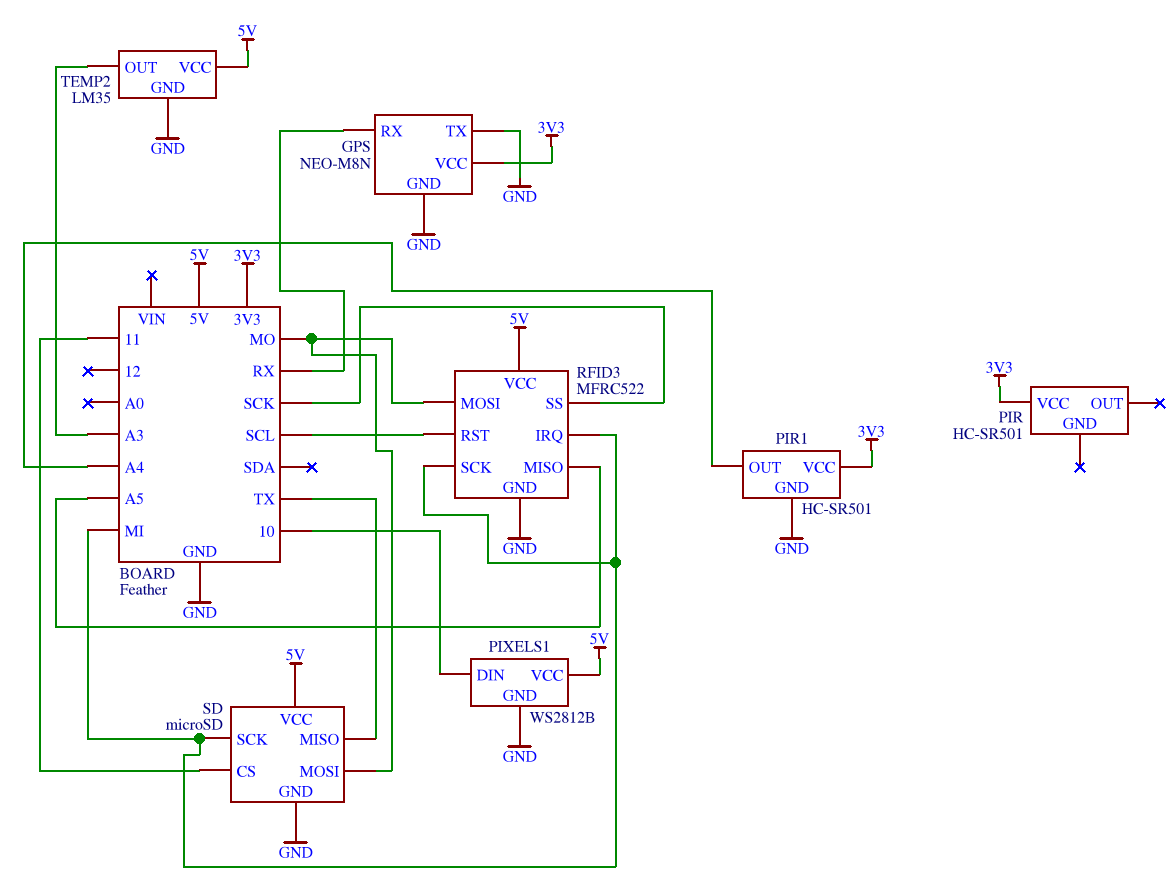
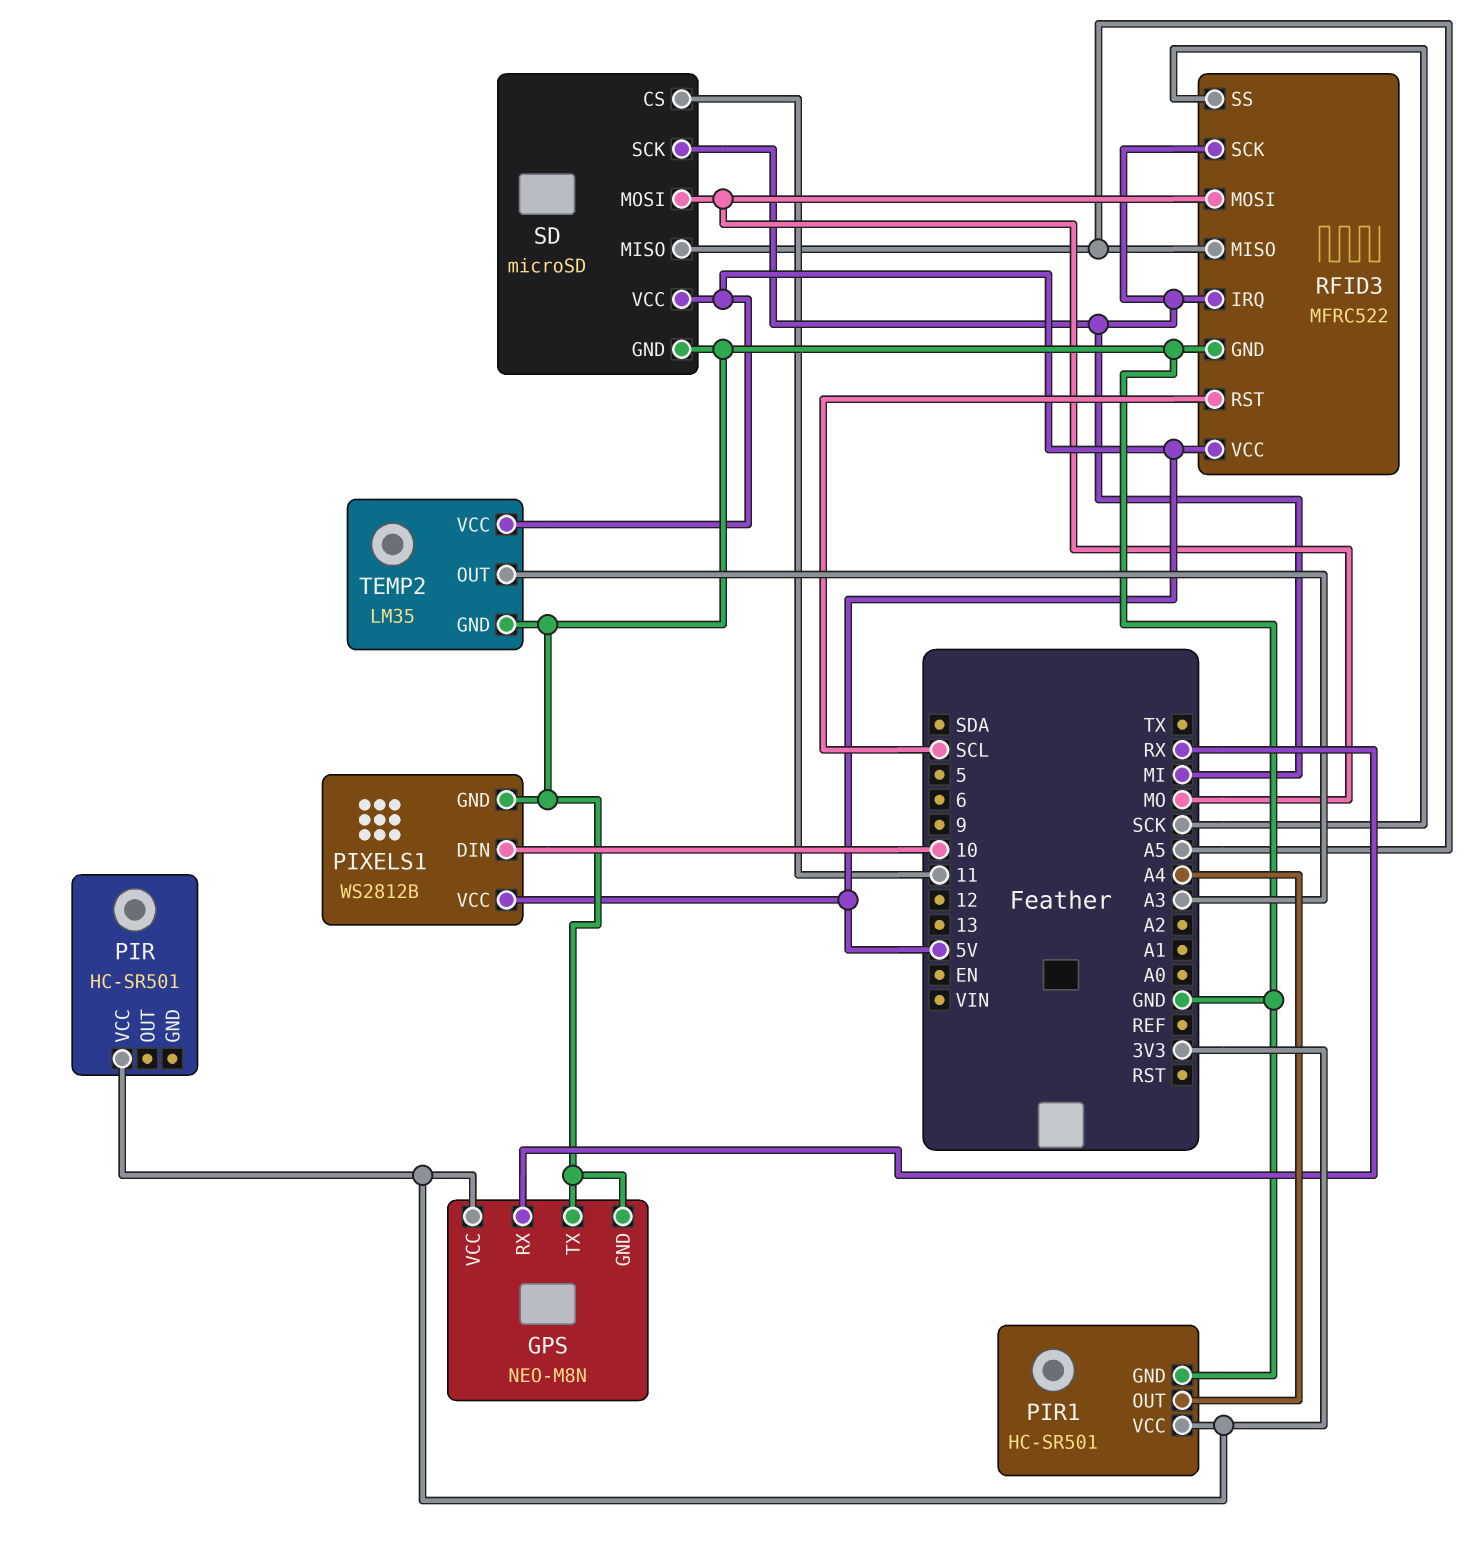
SD pin MISO: TX -> A5

